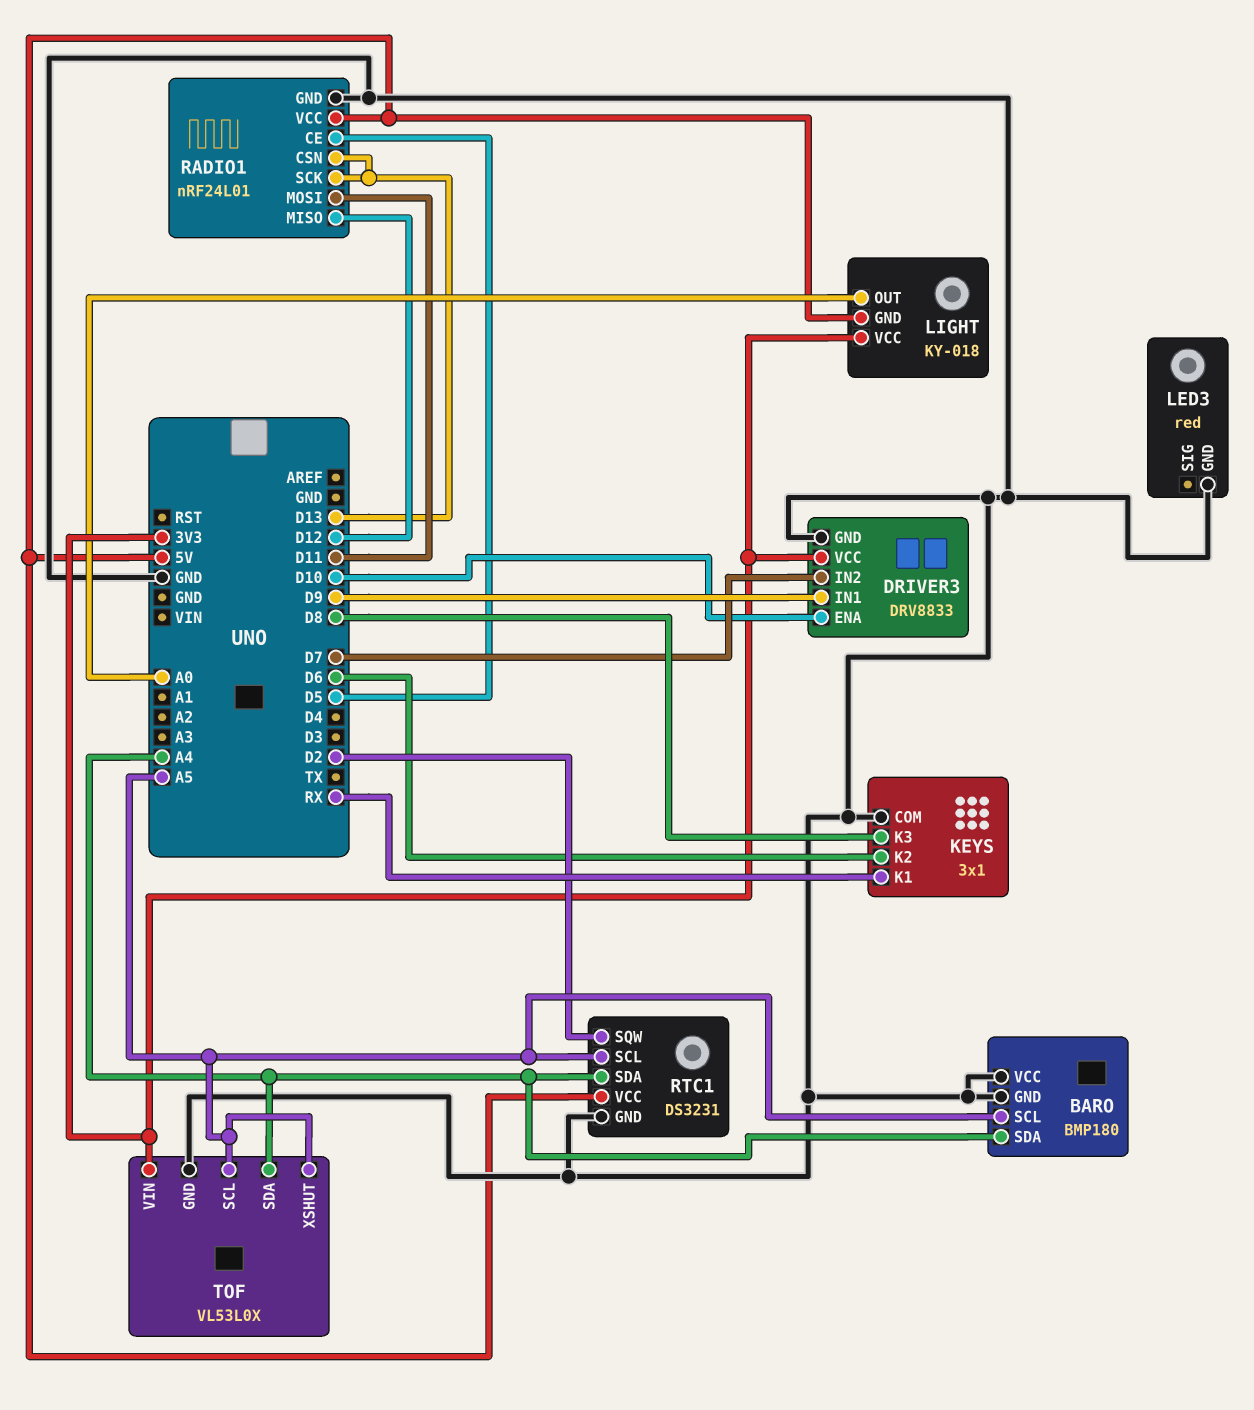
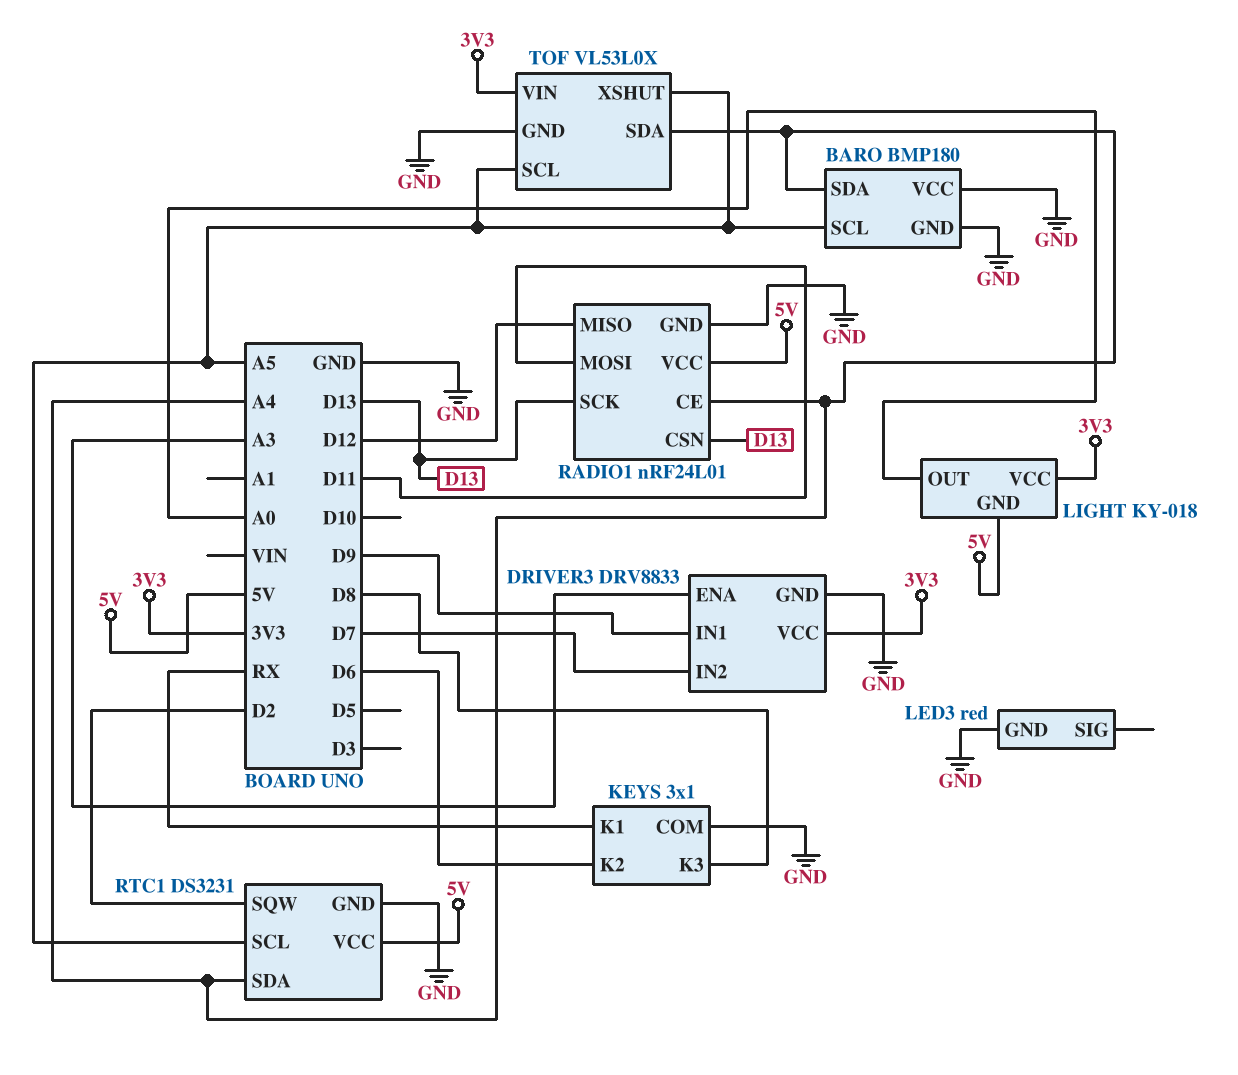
DRIVER3 pin ENA: D10 -> A3
RADIO1 pin CE: D5 -> A4

